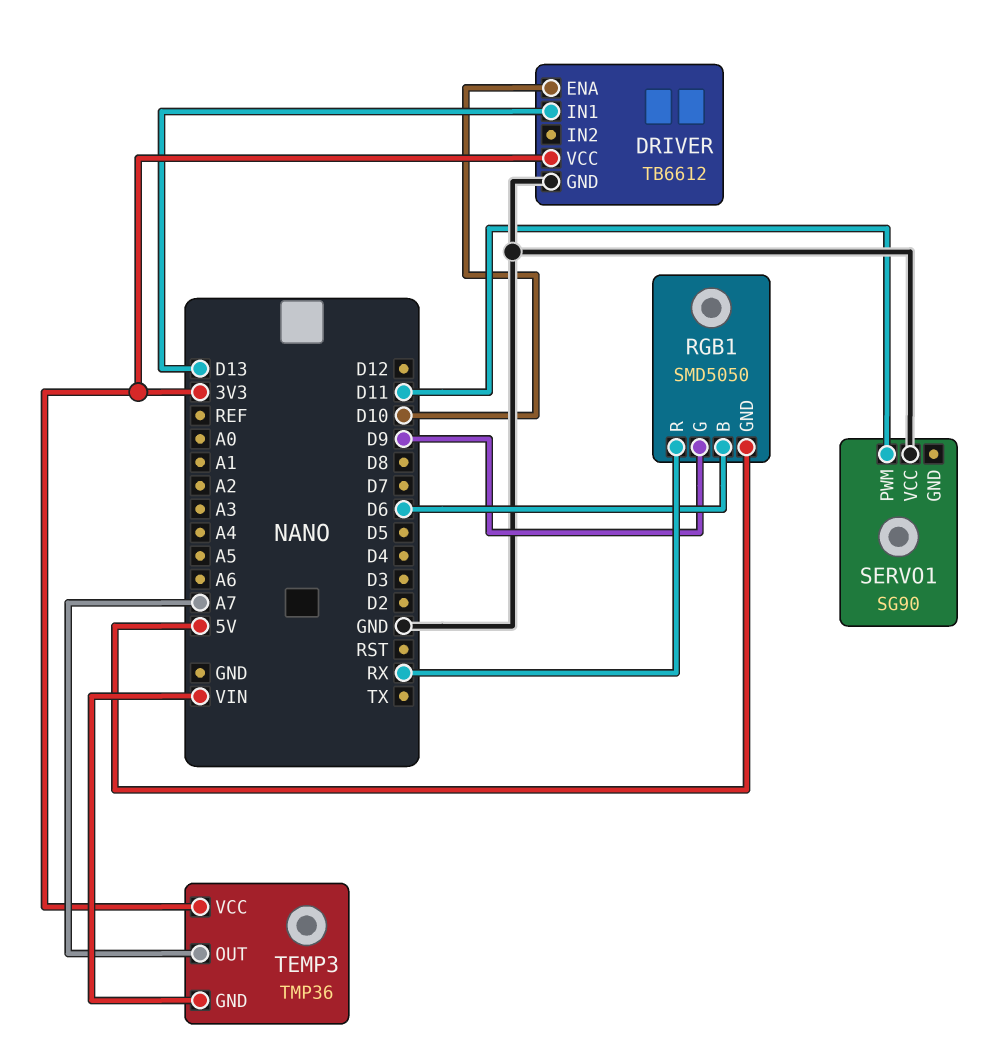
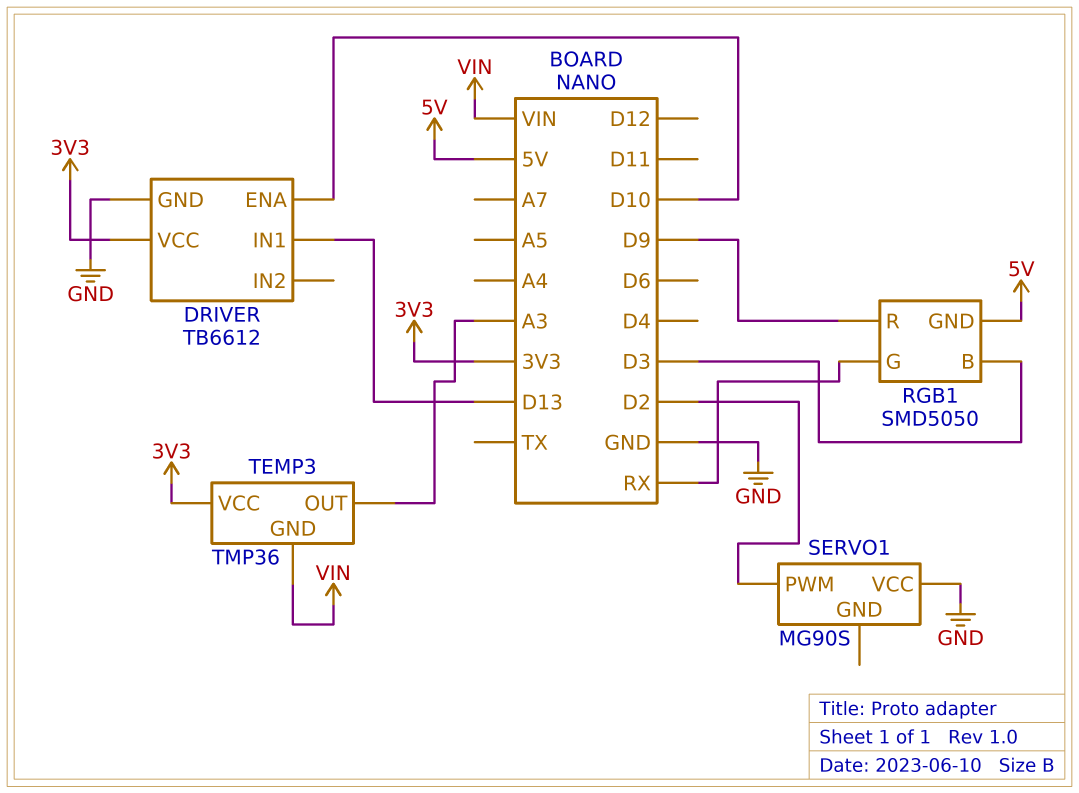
RGB1 pin B: D6 -> D3
RGB1 pin G: D9 -> RX
RGB1 pin R: RX -> D9
SERVO1: SG90 -> MG90S
SERVO1 pin PWM: D11 -> D2
TEMP3 pin OUT: A7 -> A3

